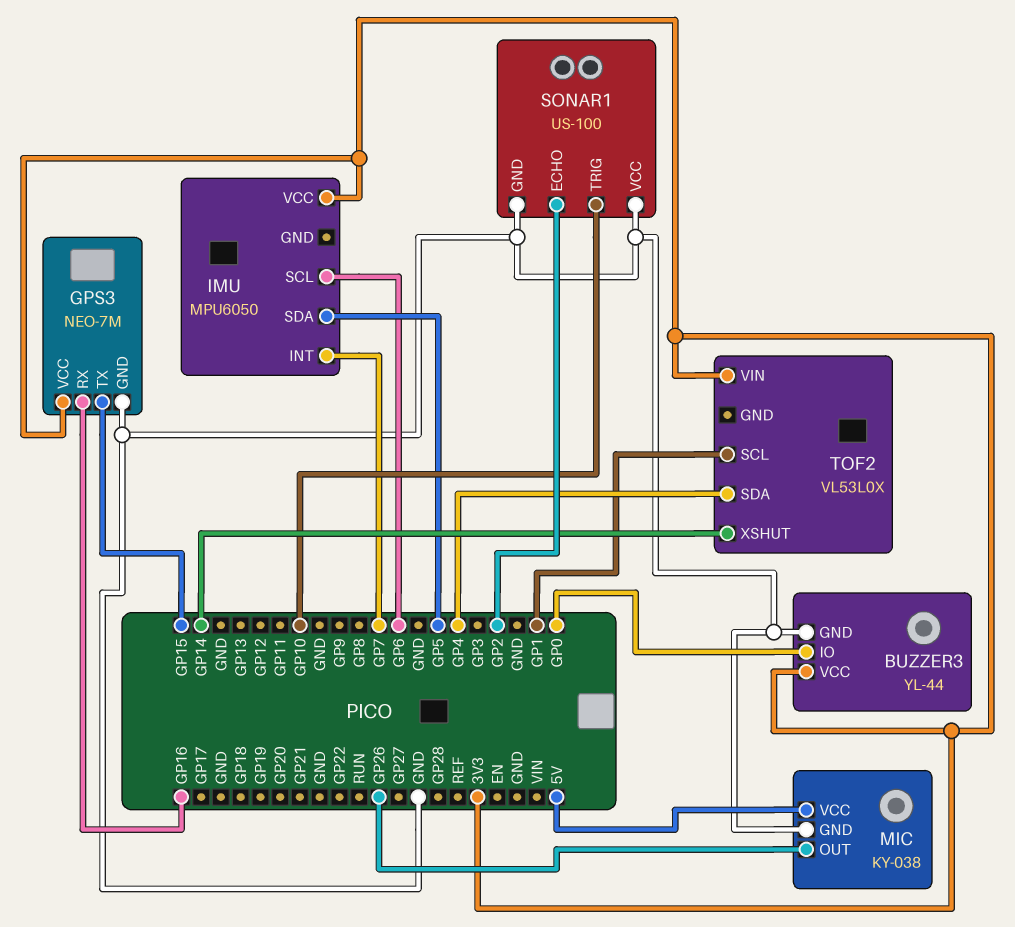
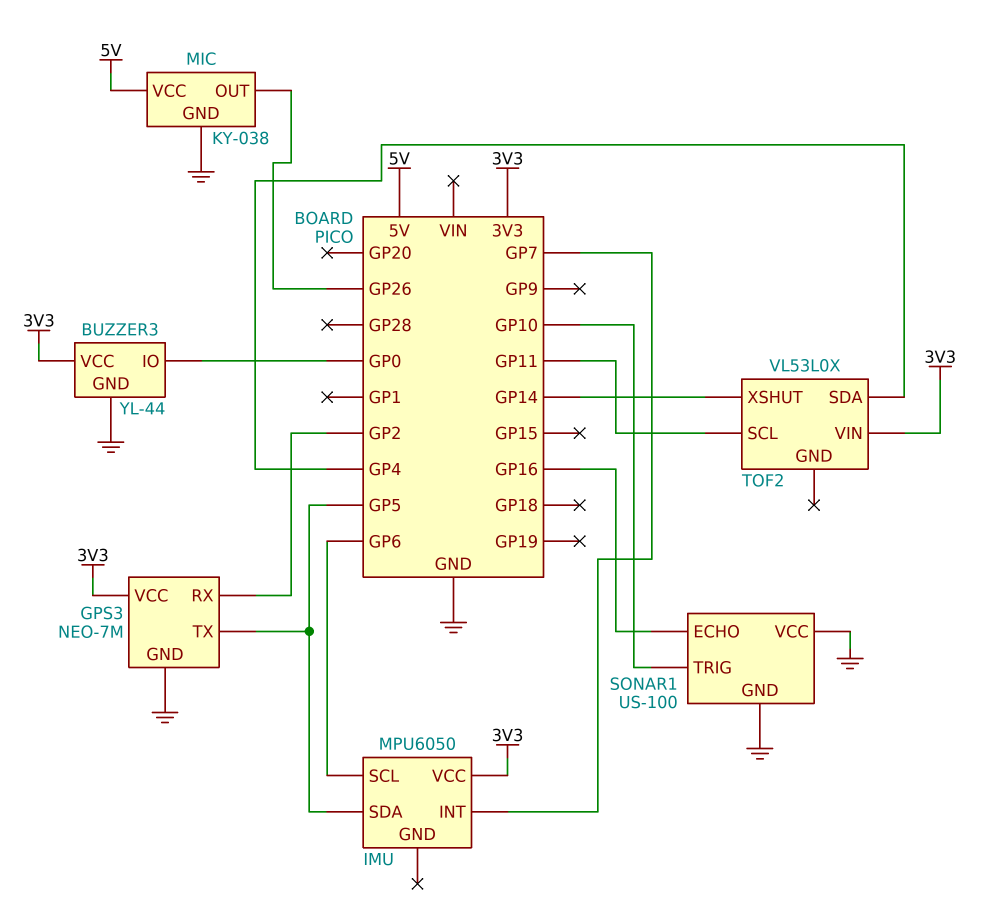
GPS3 pin RX: GP16 -> GP2
GPS3 pin TX: GP15 -> GP5
SONAR1 pin ECHO: GP2 -> GP16
TOF2 pin SCL: GP1 -> GP11

